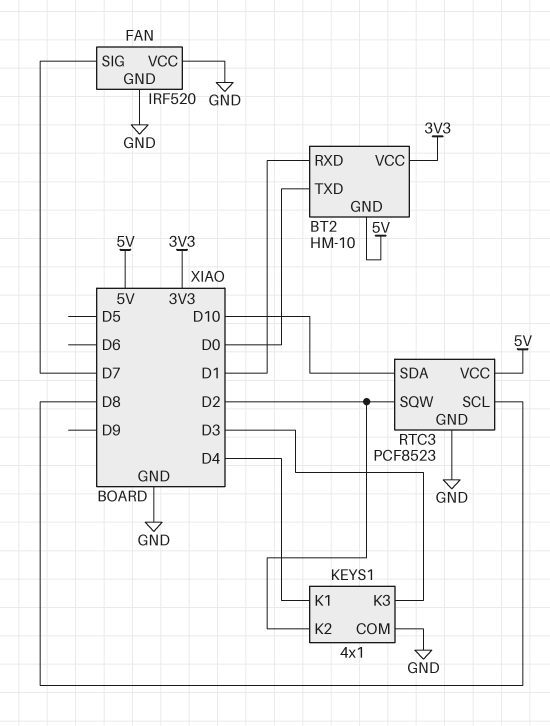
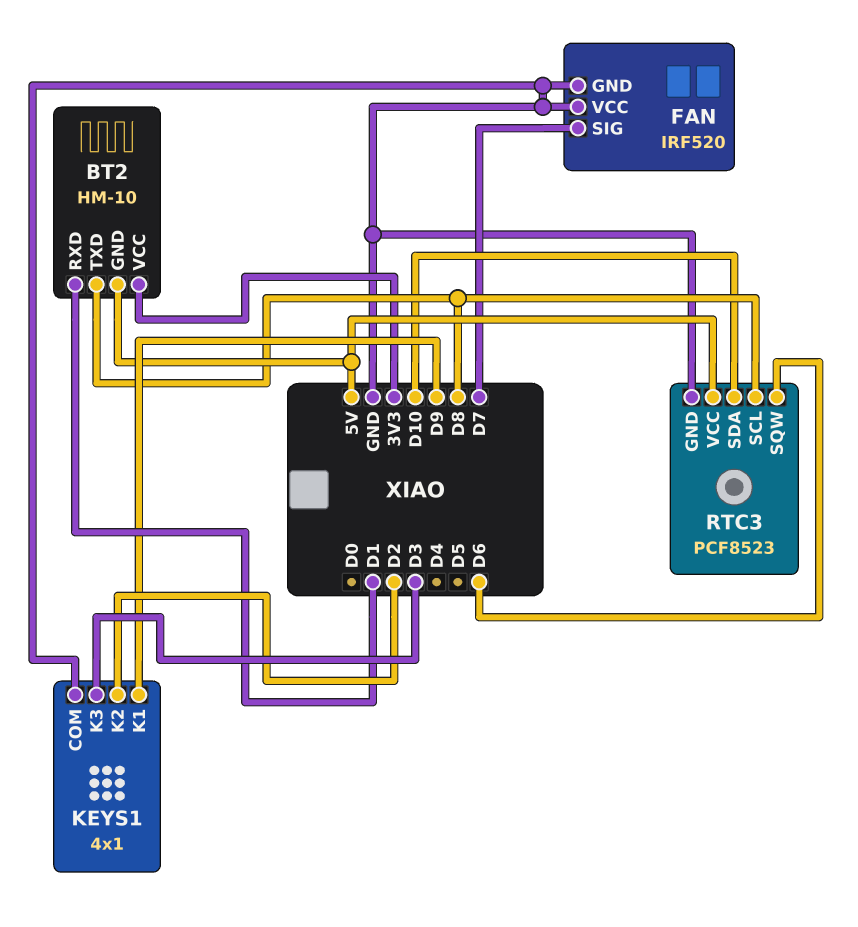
BT2 pin TXD: D0 -> D8
KEYS1 pin K1: D4 -> D9
RTC3 pin SQW: D2 -> D6

